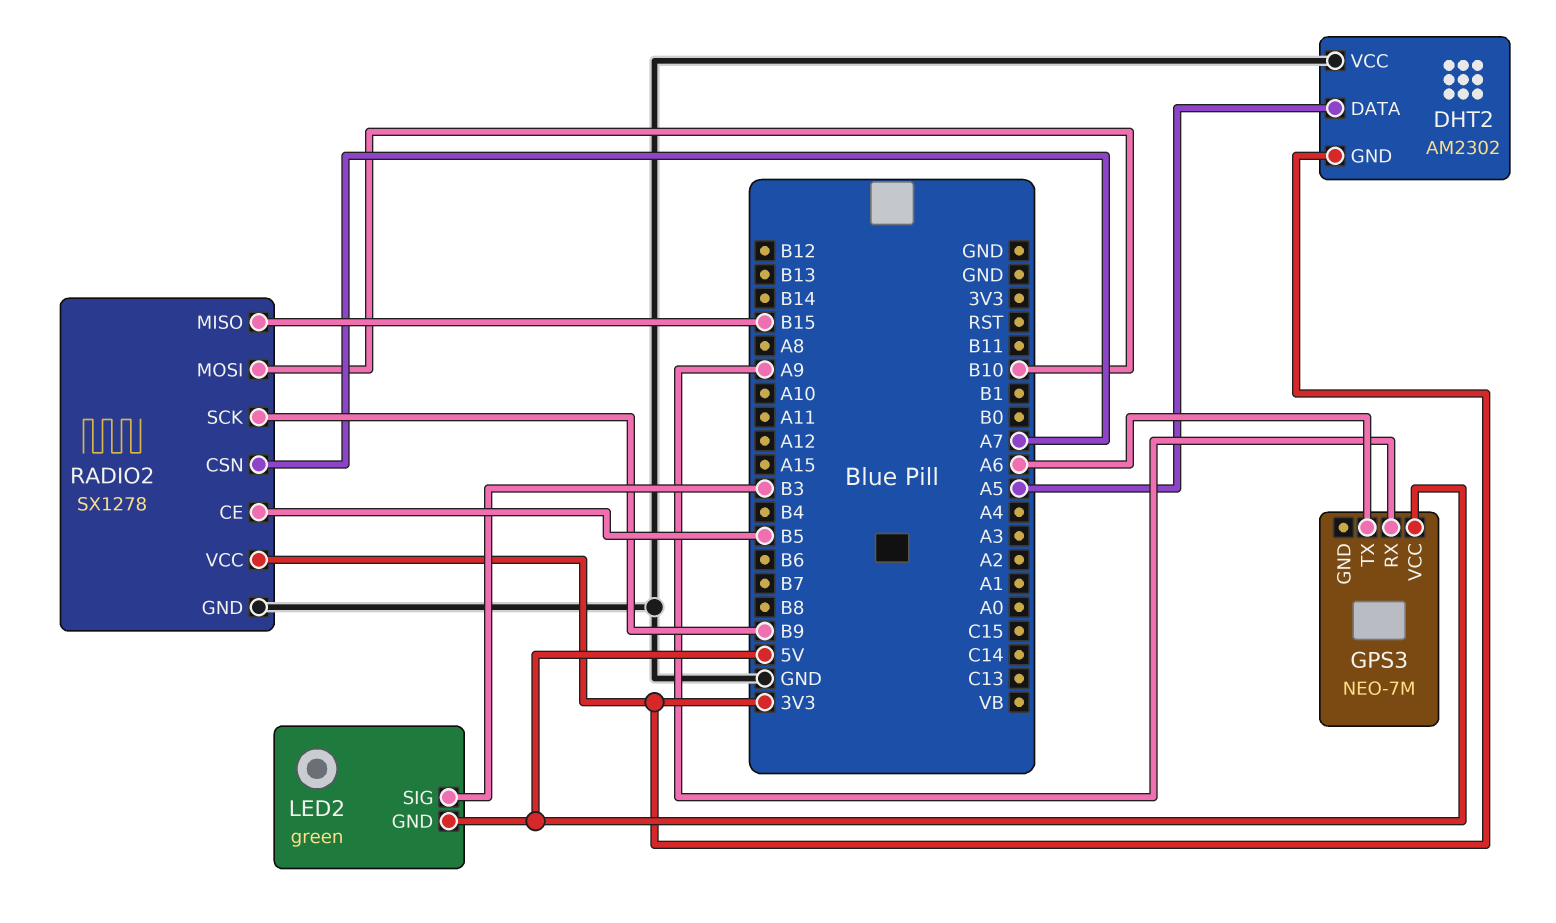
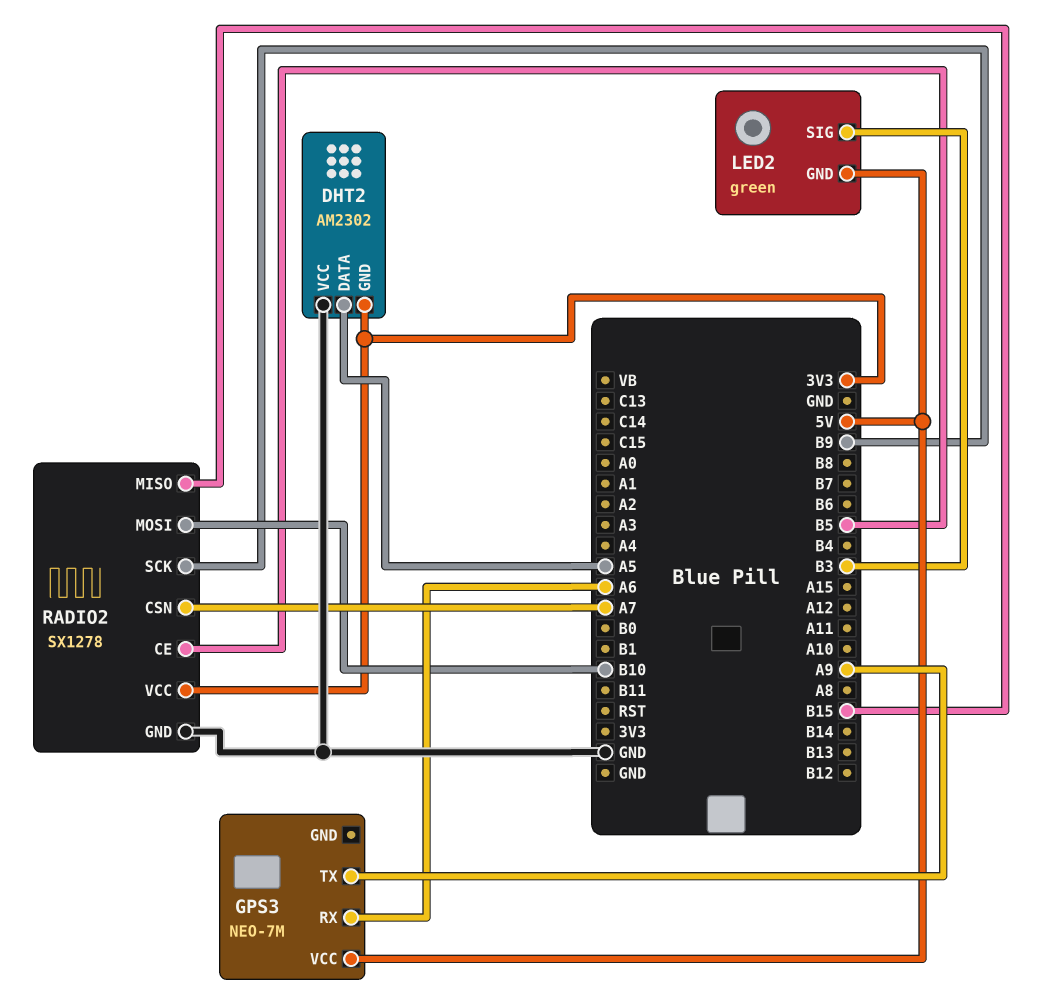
GPS3 pin RX: A9 -> A6
GPS3 pin TX: A6 -> A9

